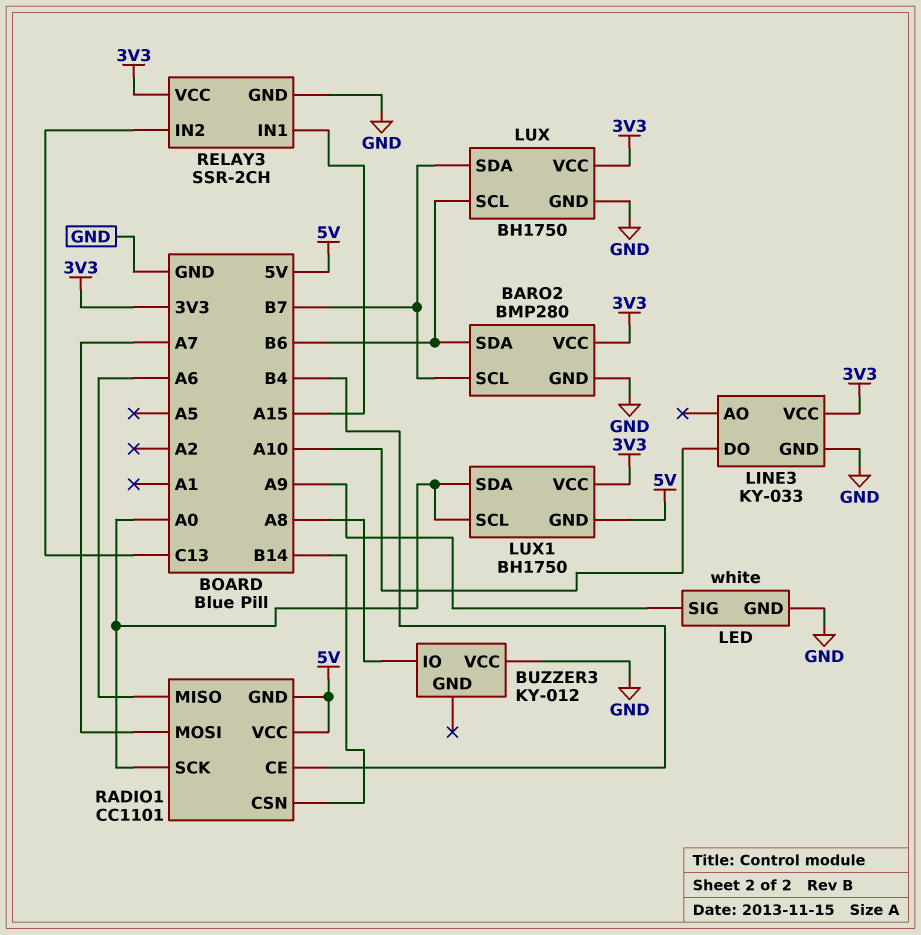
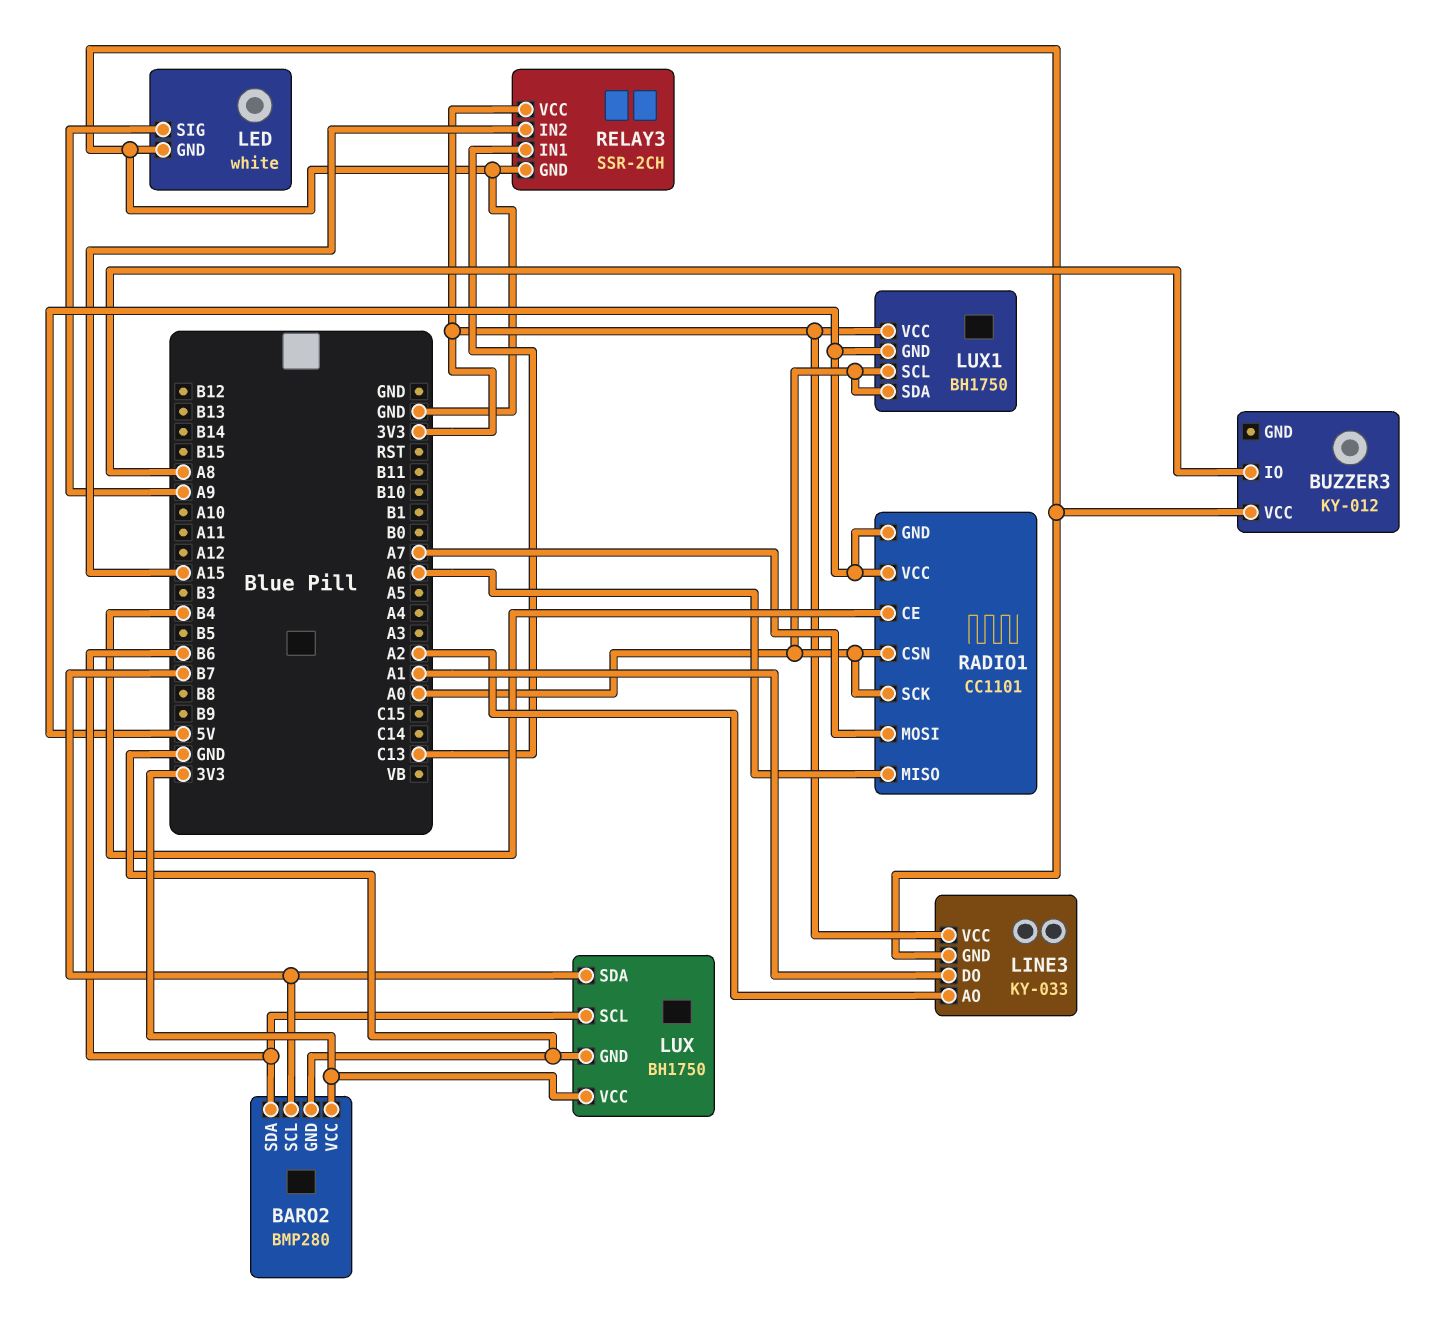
LINE3 pin AO: none -> A2
LINE3 pin DO: A10 -> A1
RADIO1 pin CSN: B14 -> A0
RELAY3 pin IN1: A15 -> C13
RELAY3 pin IN2: C13 -> A15

